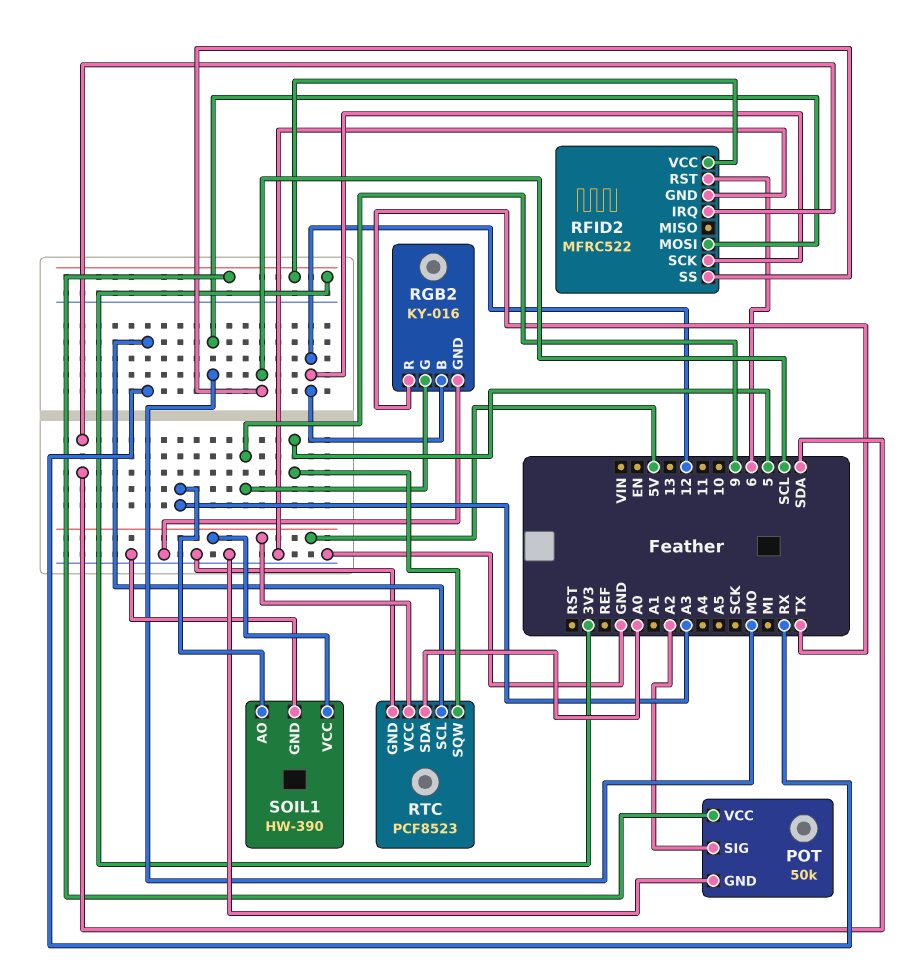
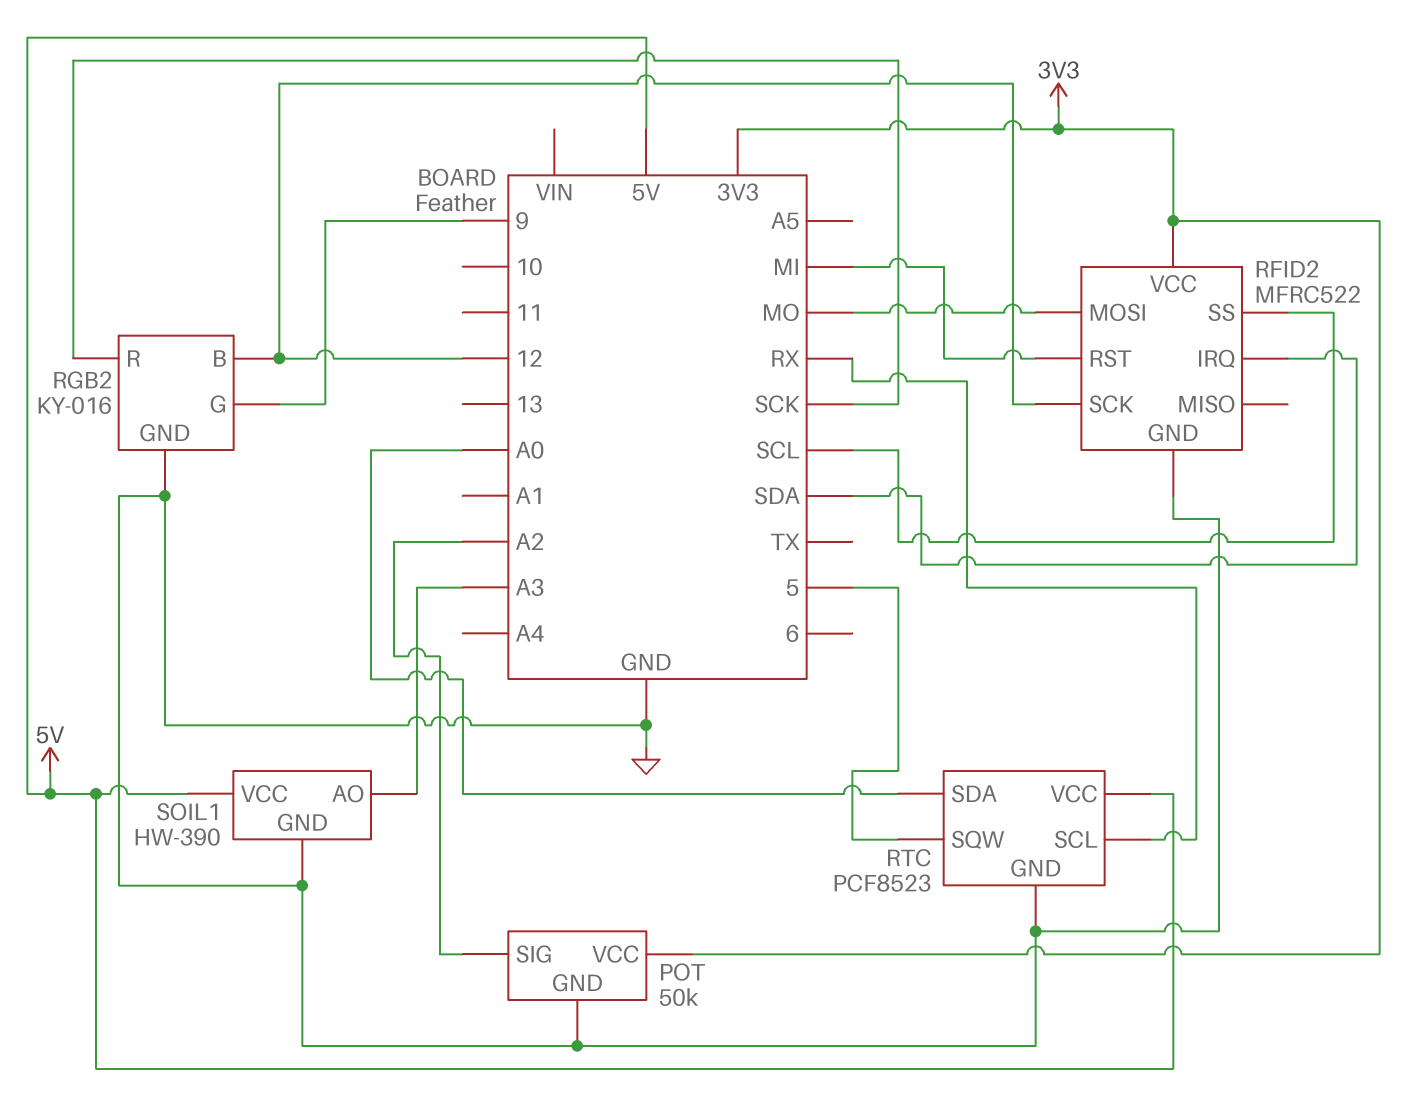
RFID2 pin RST: 6 -> MI
RGB2 pin R: TX -> SCK

